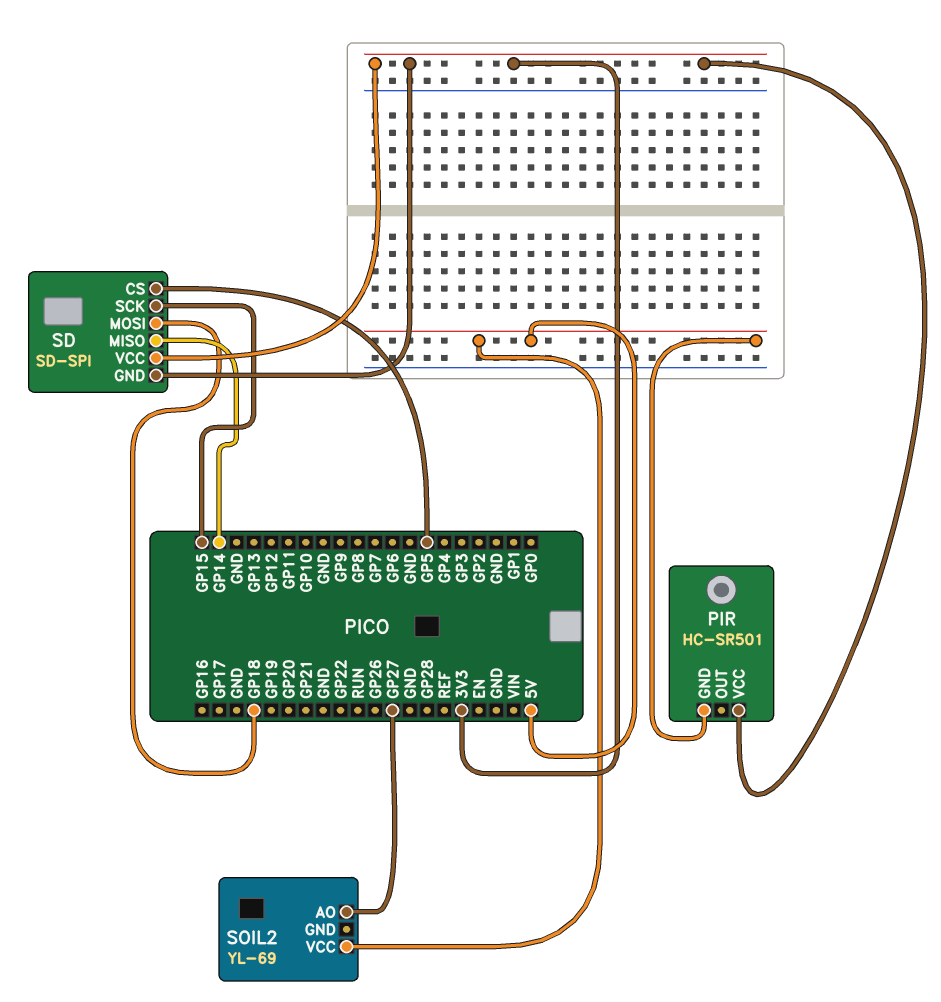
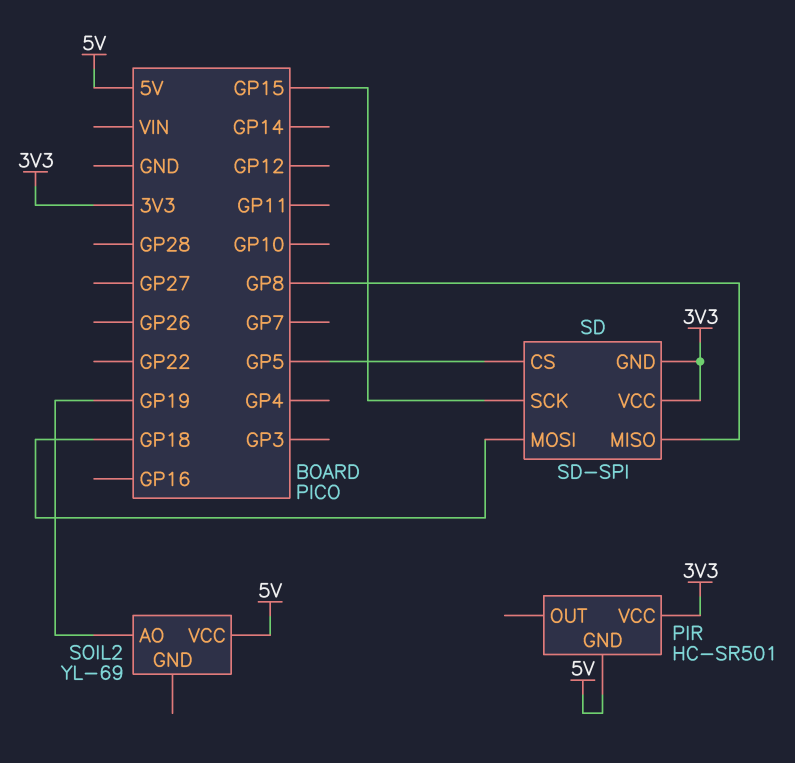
SD pin MISO: GP14 -> GP8
SOIL2 pin AO: GP27 -> GP19

